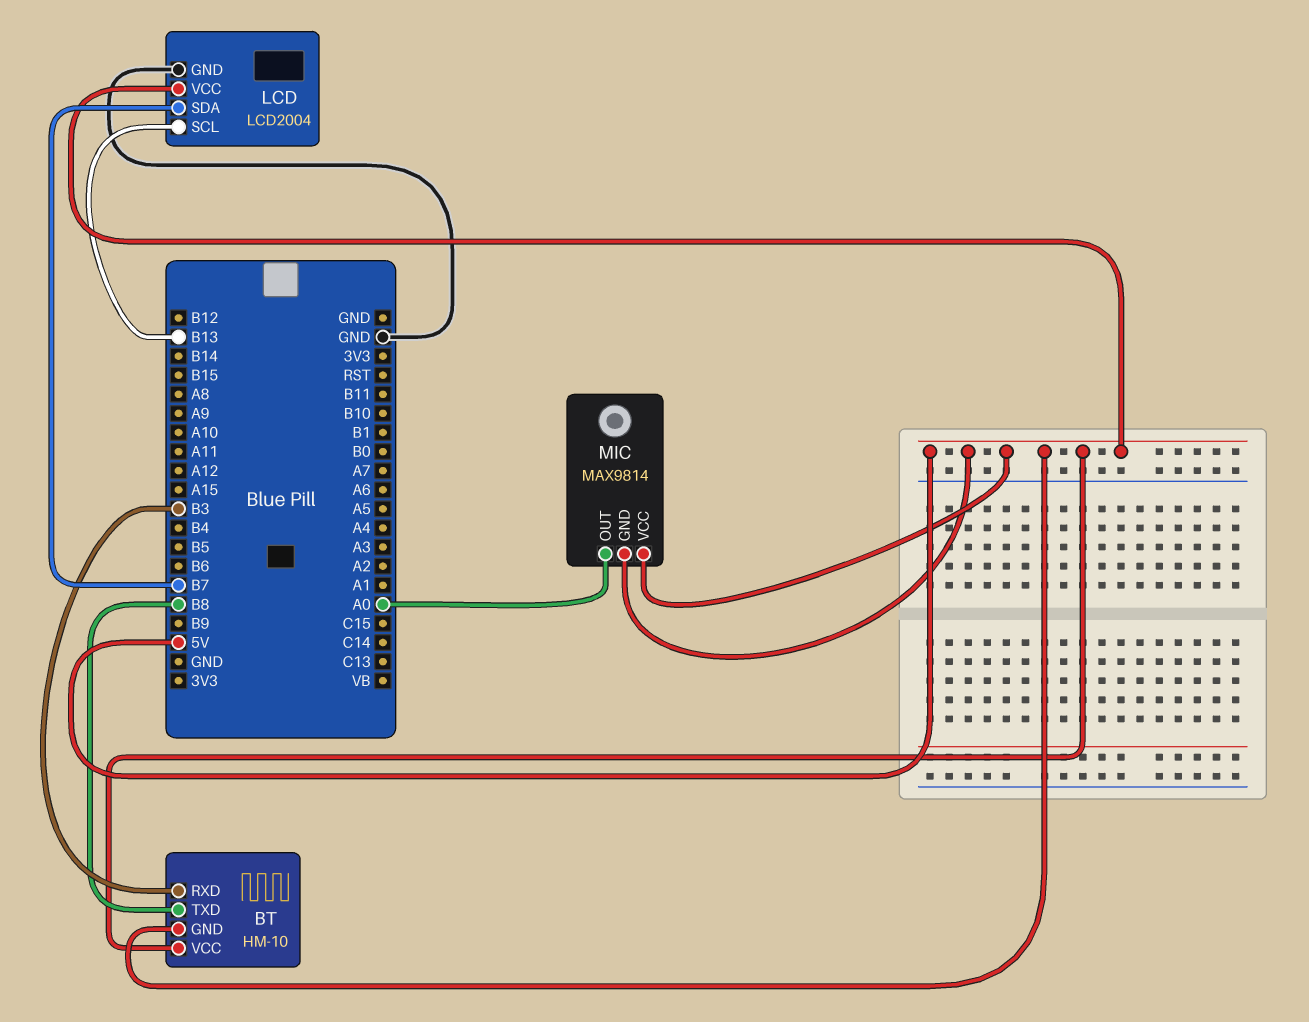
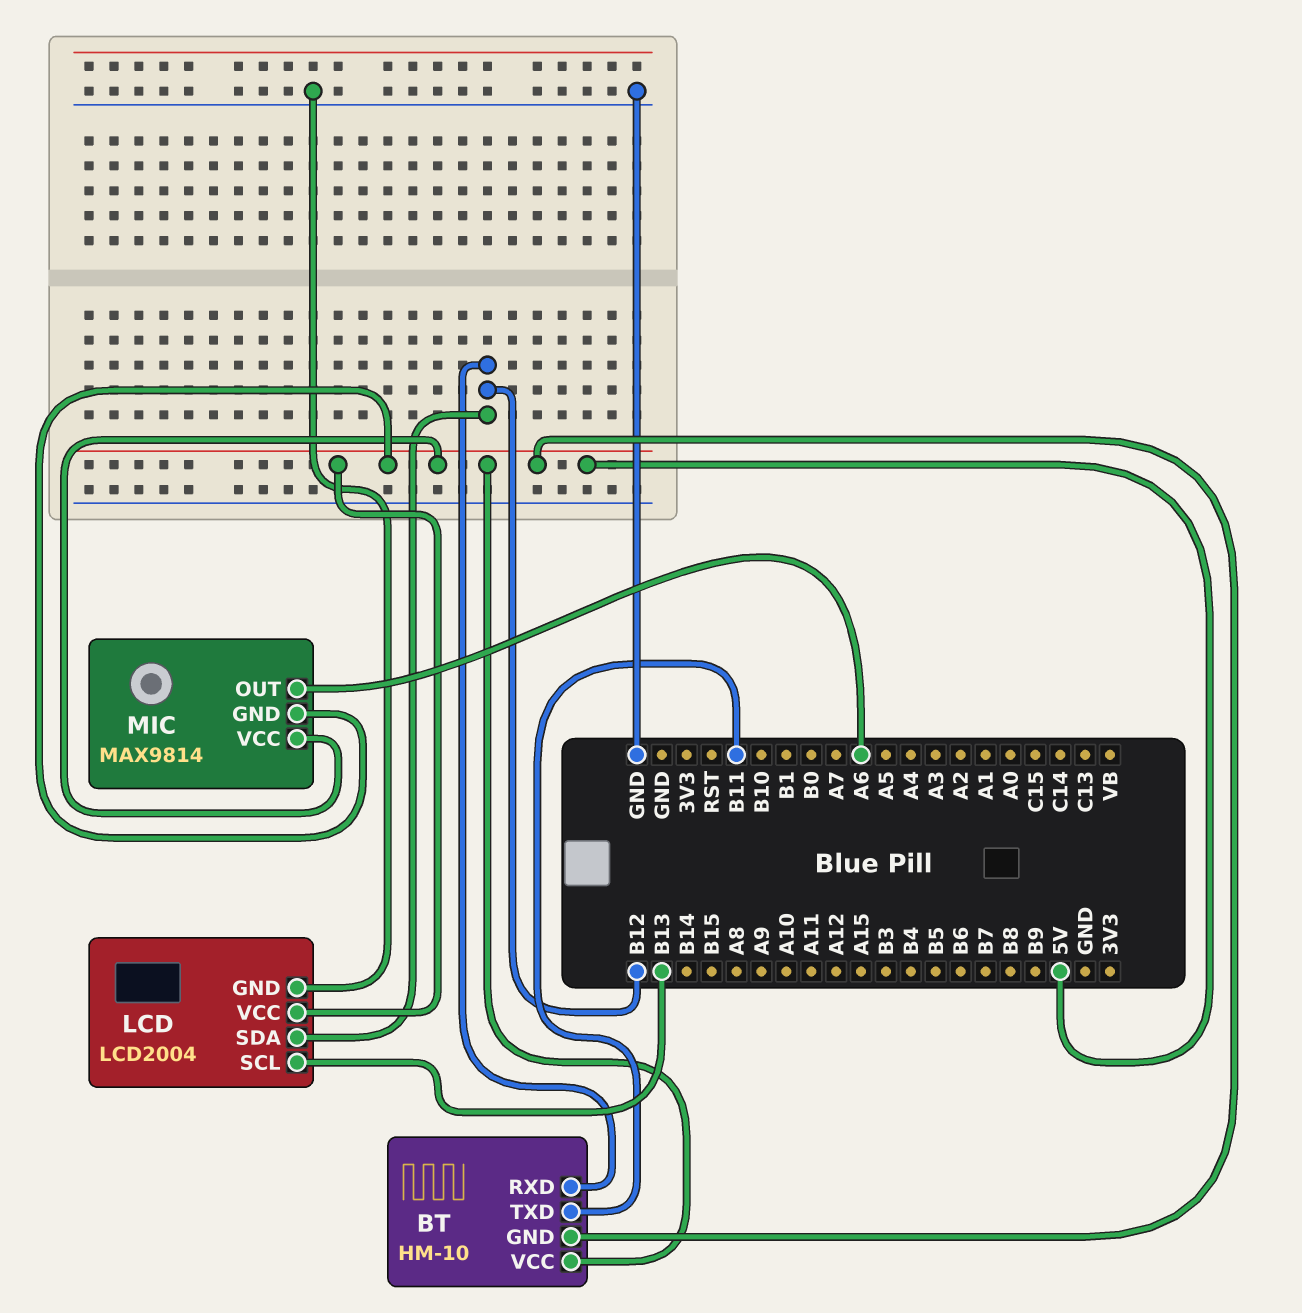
BT pin RXD: B3 -> B12
BT pin TXD: B8 -> B11
LCD pin SDA: B7 -> B12
MIC pin OUT: A0 -> A6

